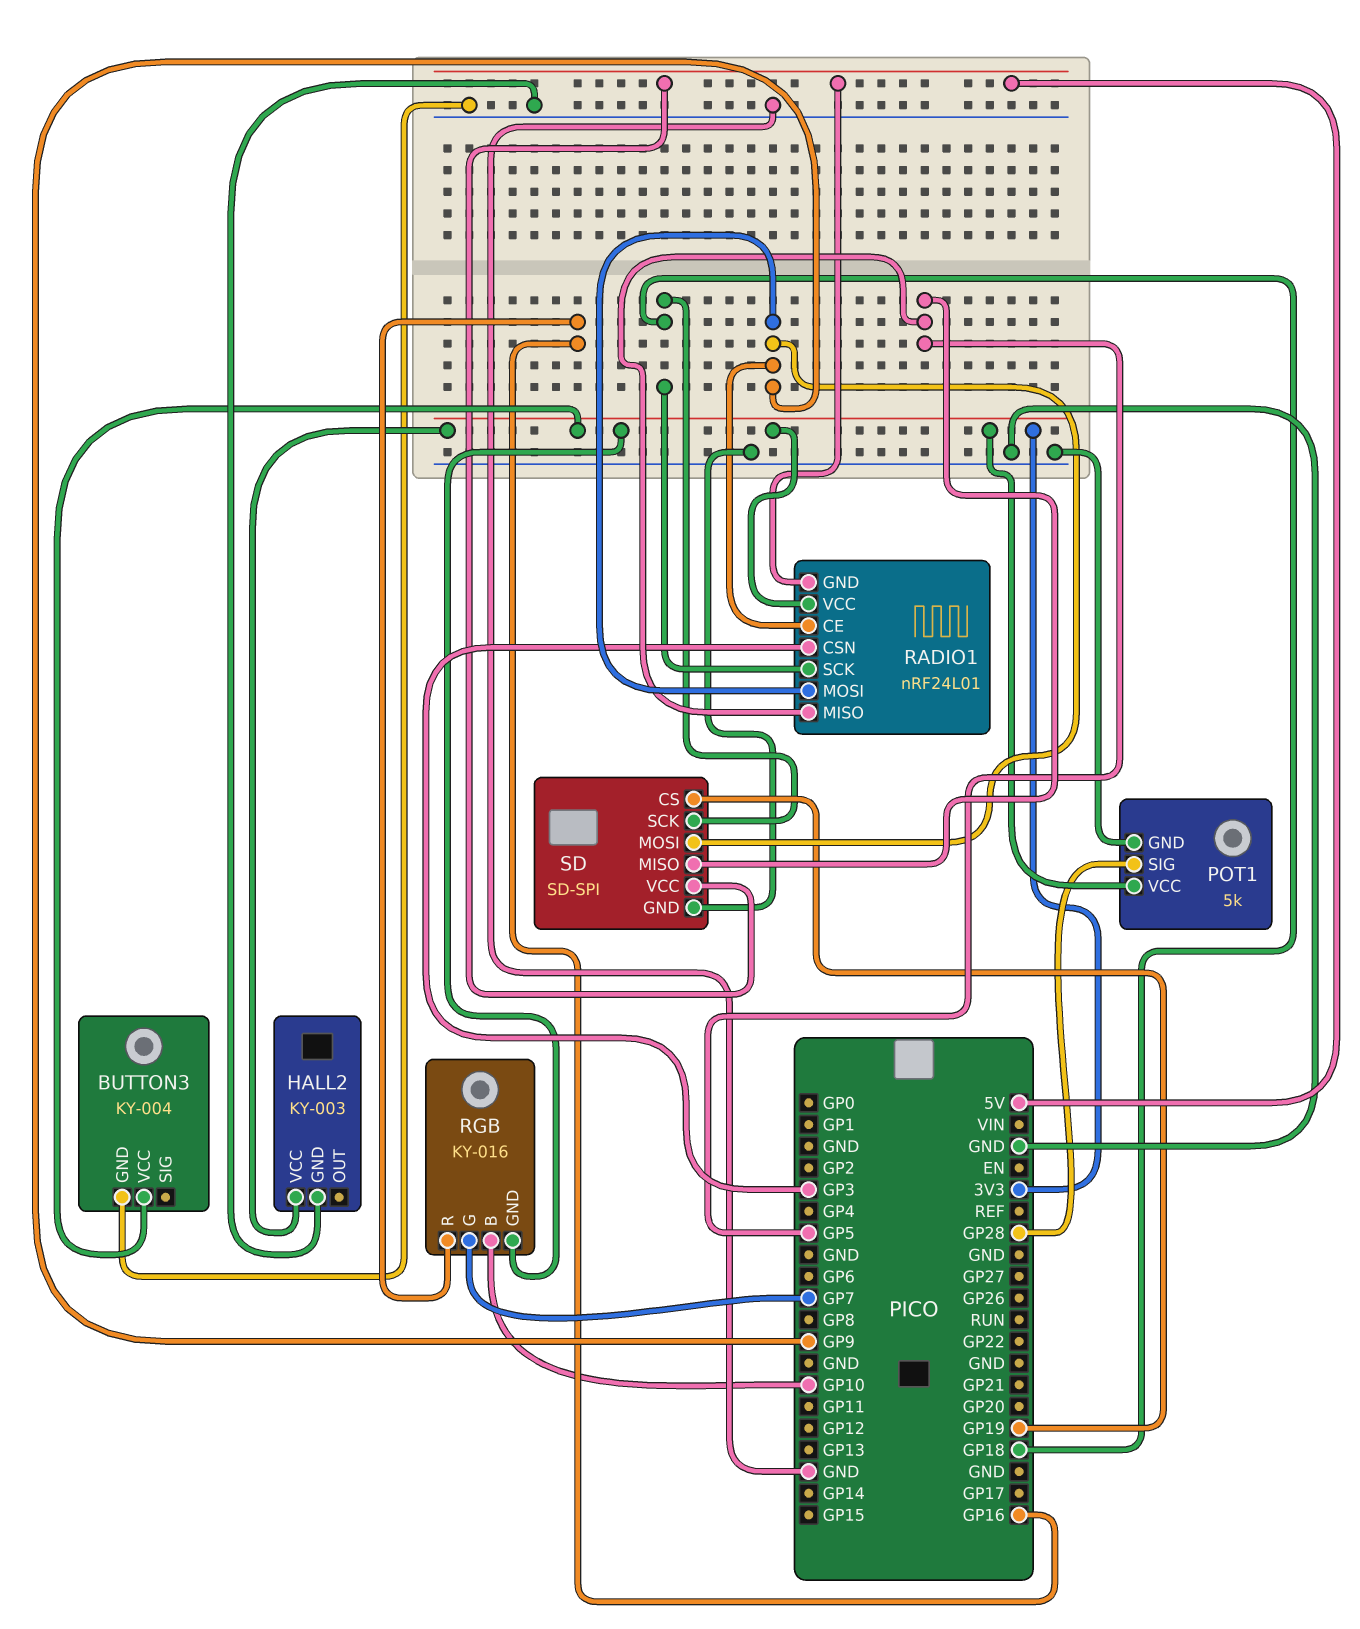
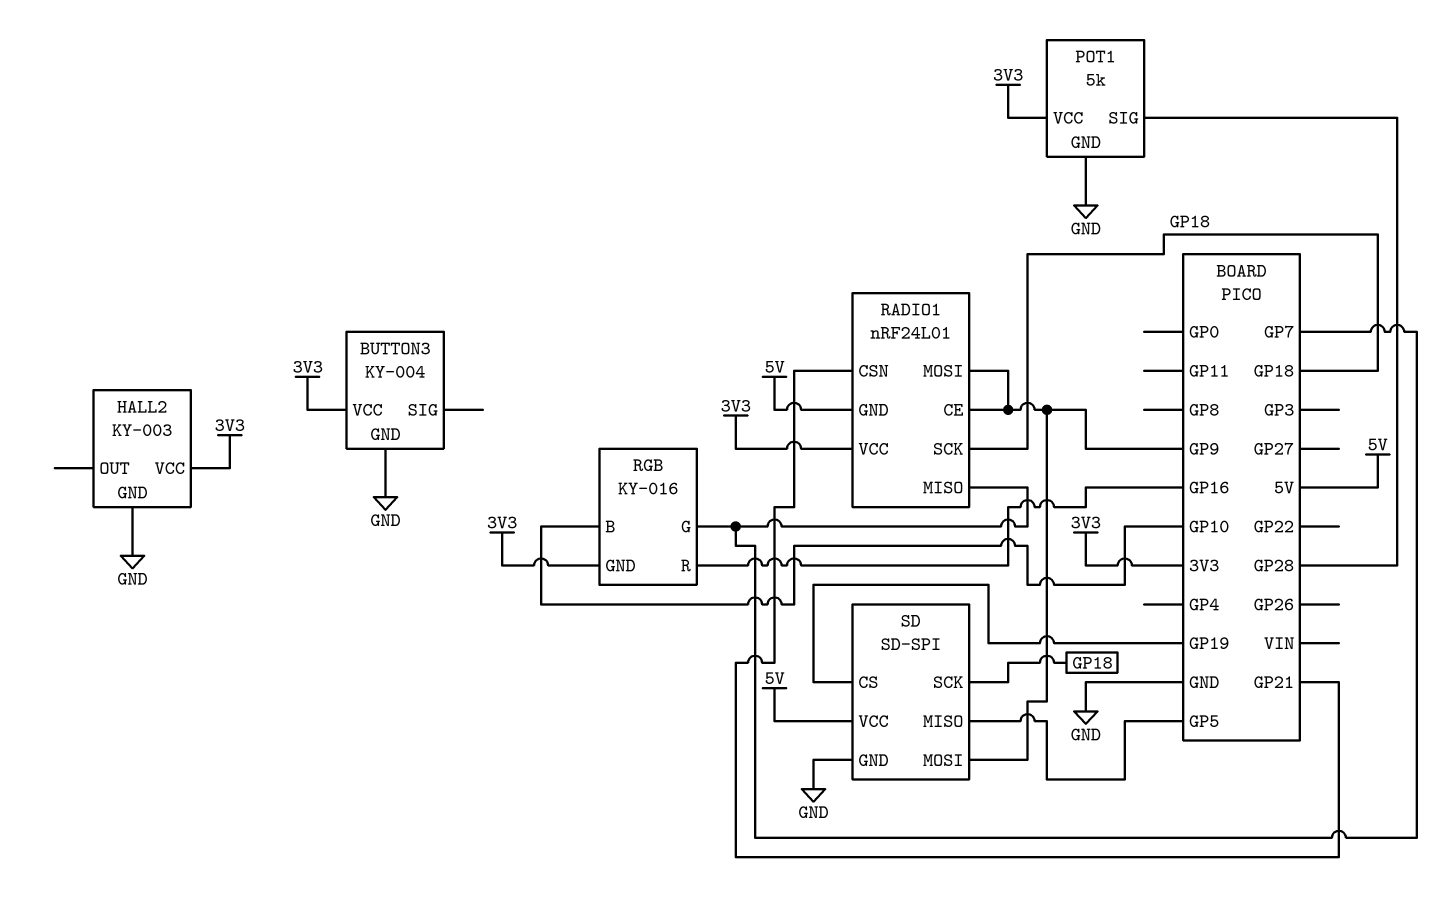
RADIO1 pin CSN: GP3 -> GP21
RADIO1 pin MISO: GP5 -> GP7

